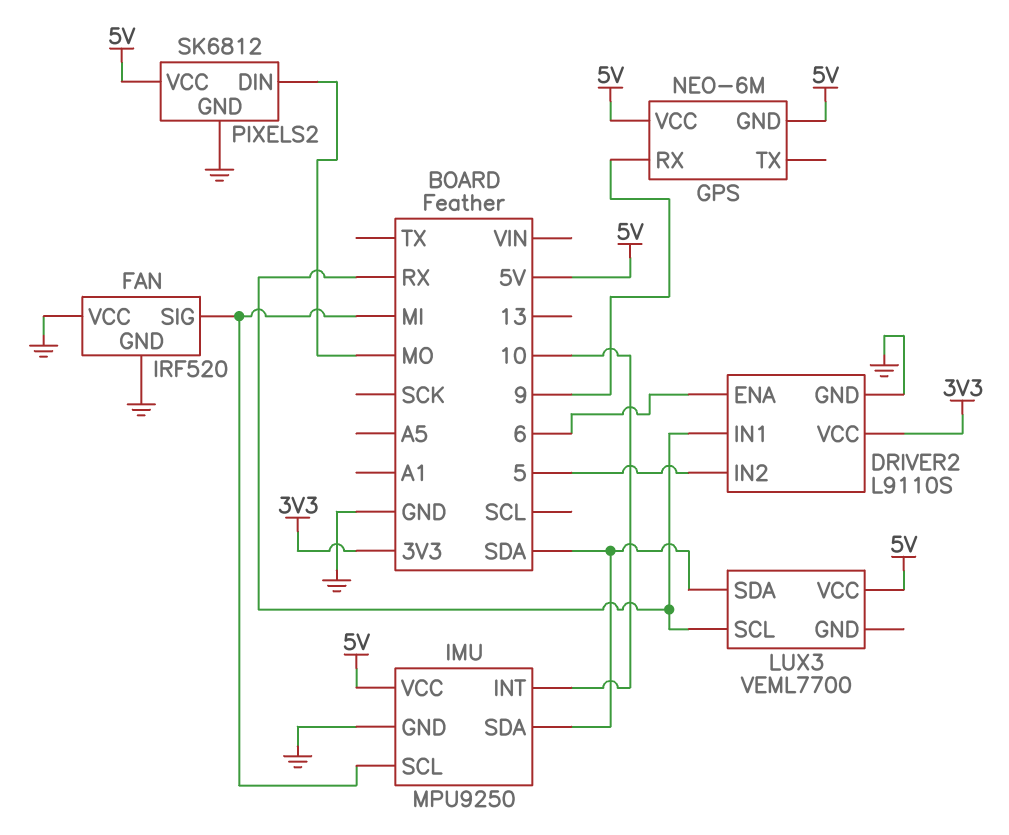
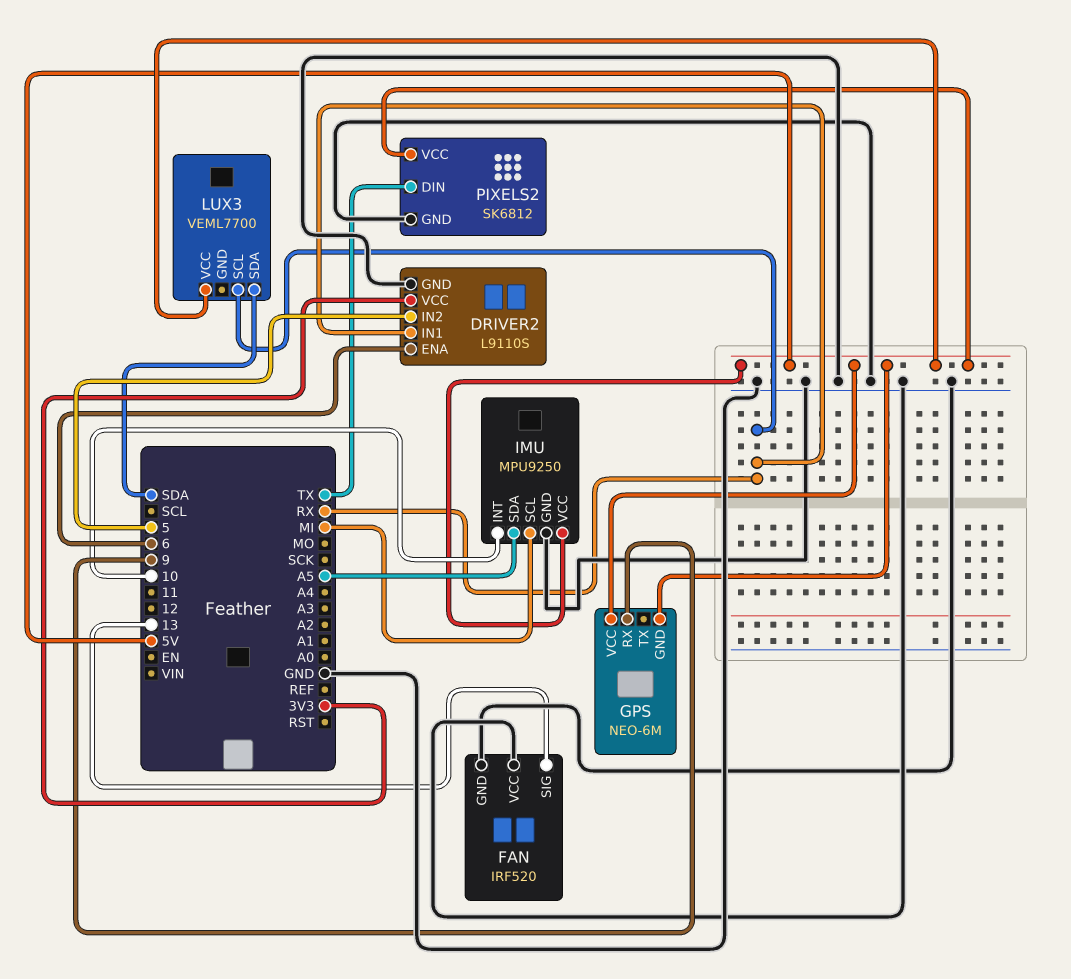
FAN pin SIG: MI -> 13
IMU pin SDA: SDA -> A5
PIXELS2 pin DIN: MO -> TX

